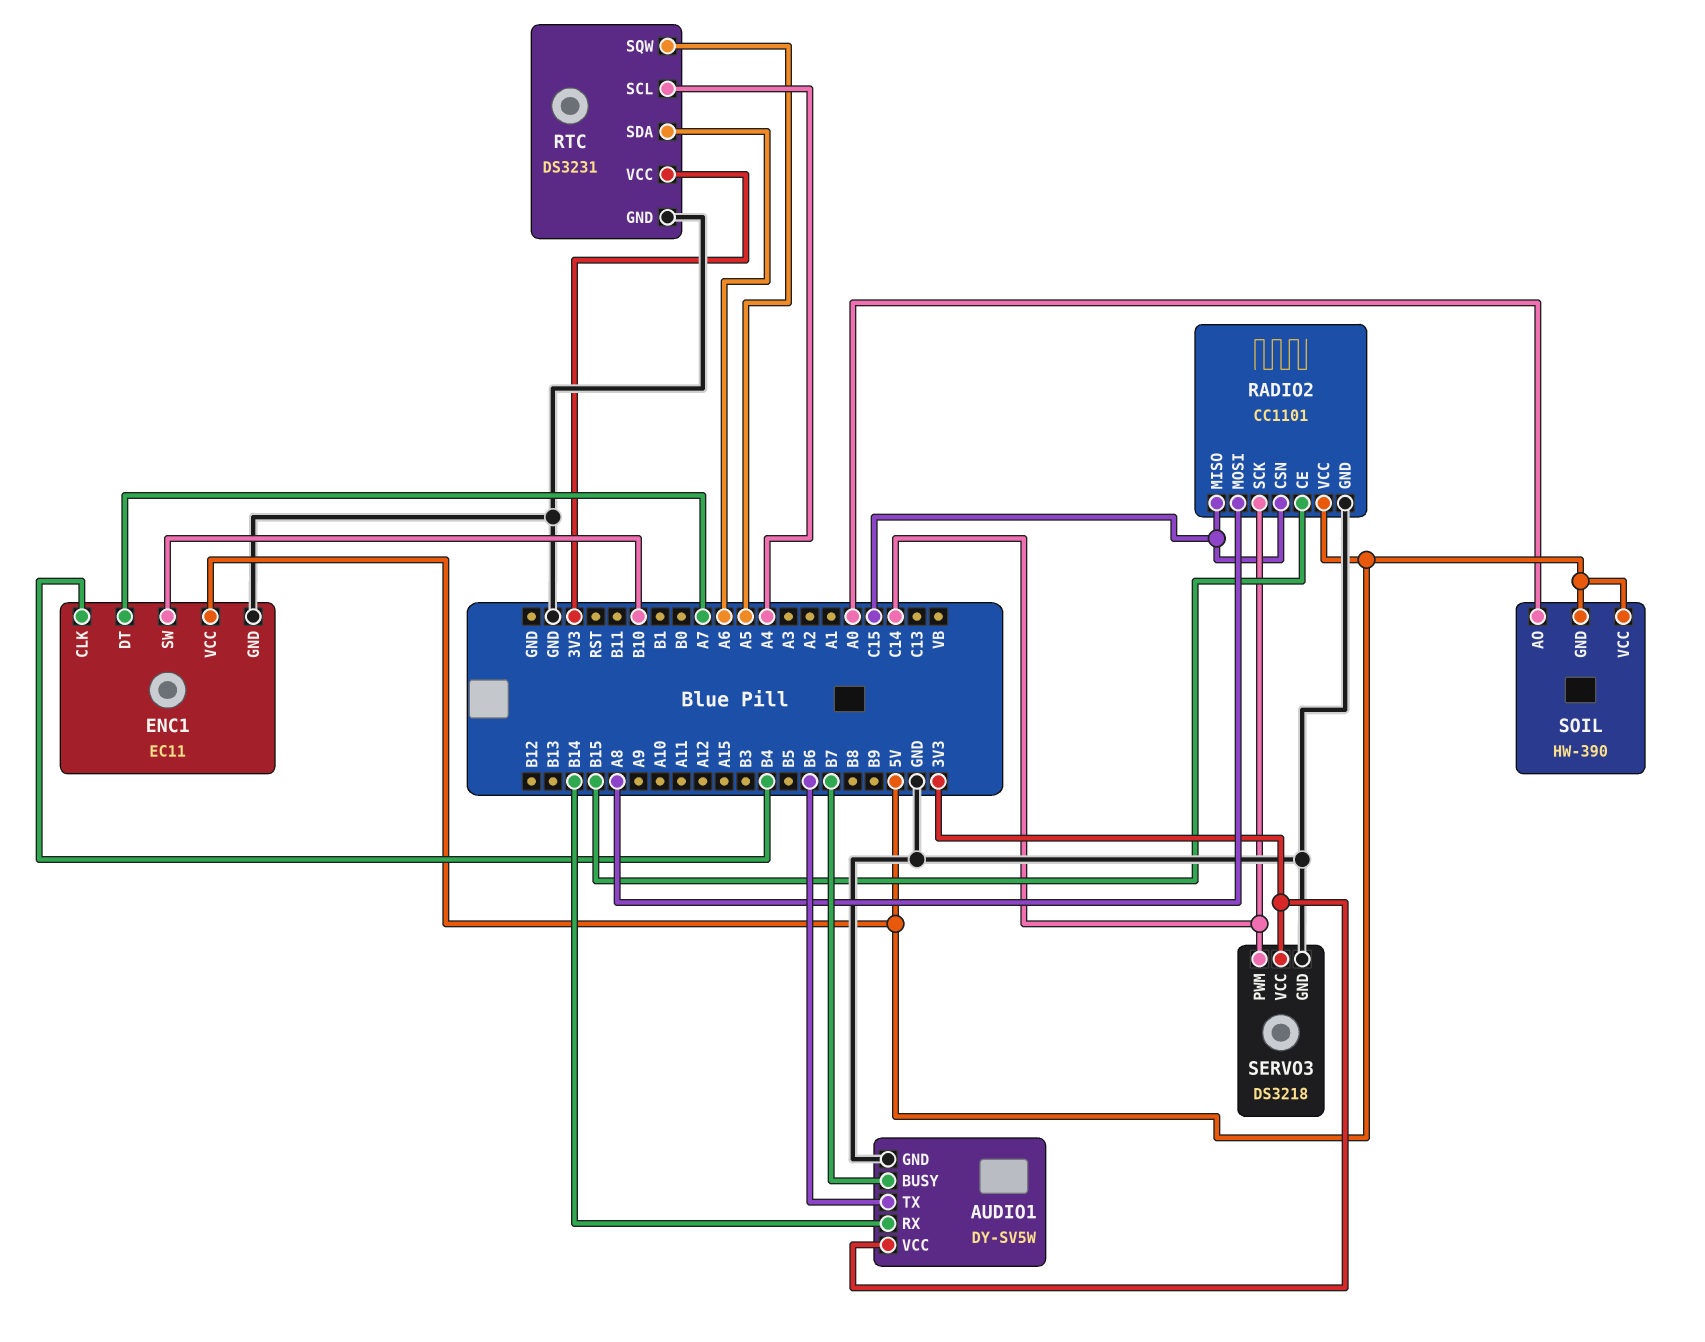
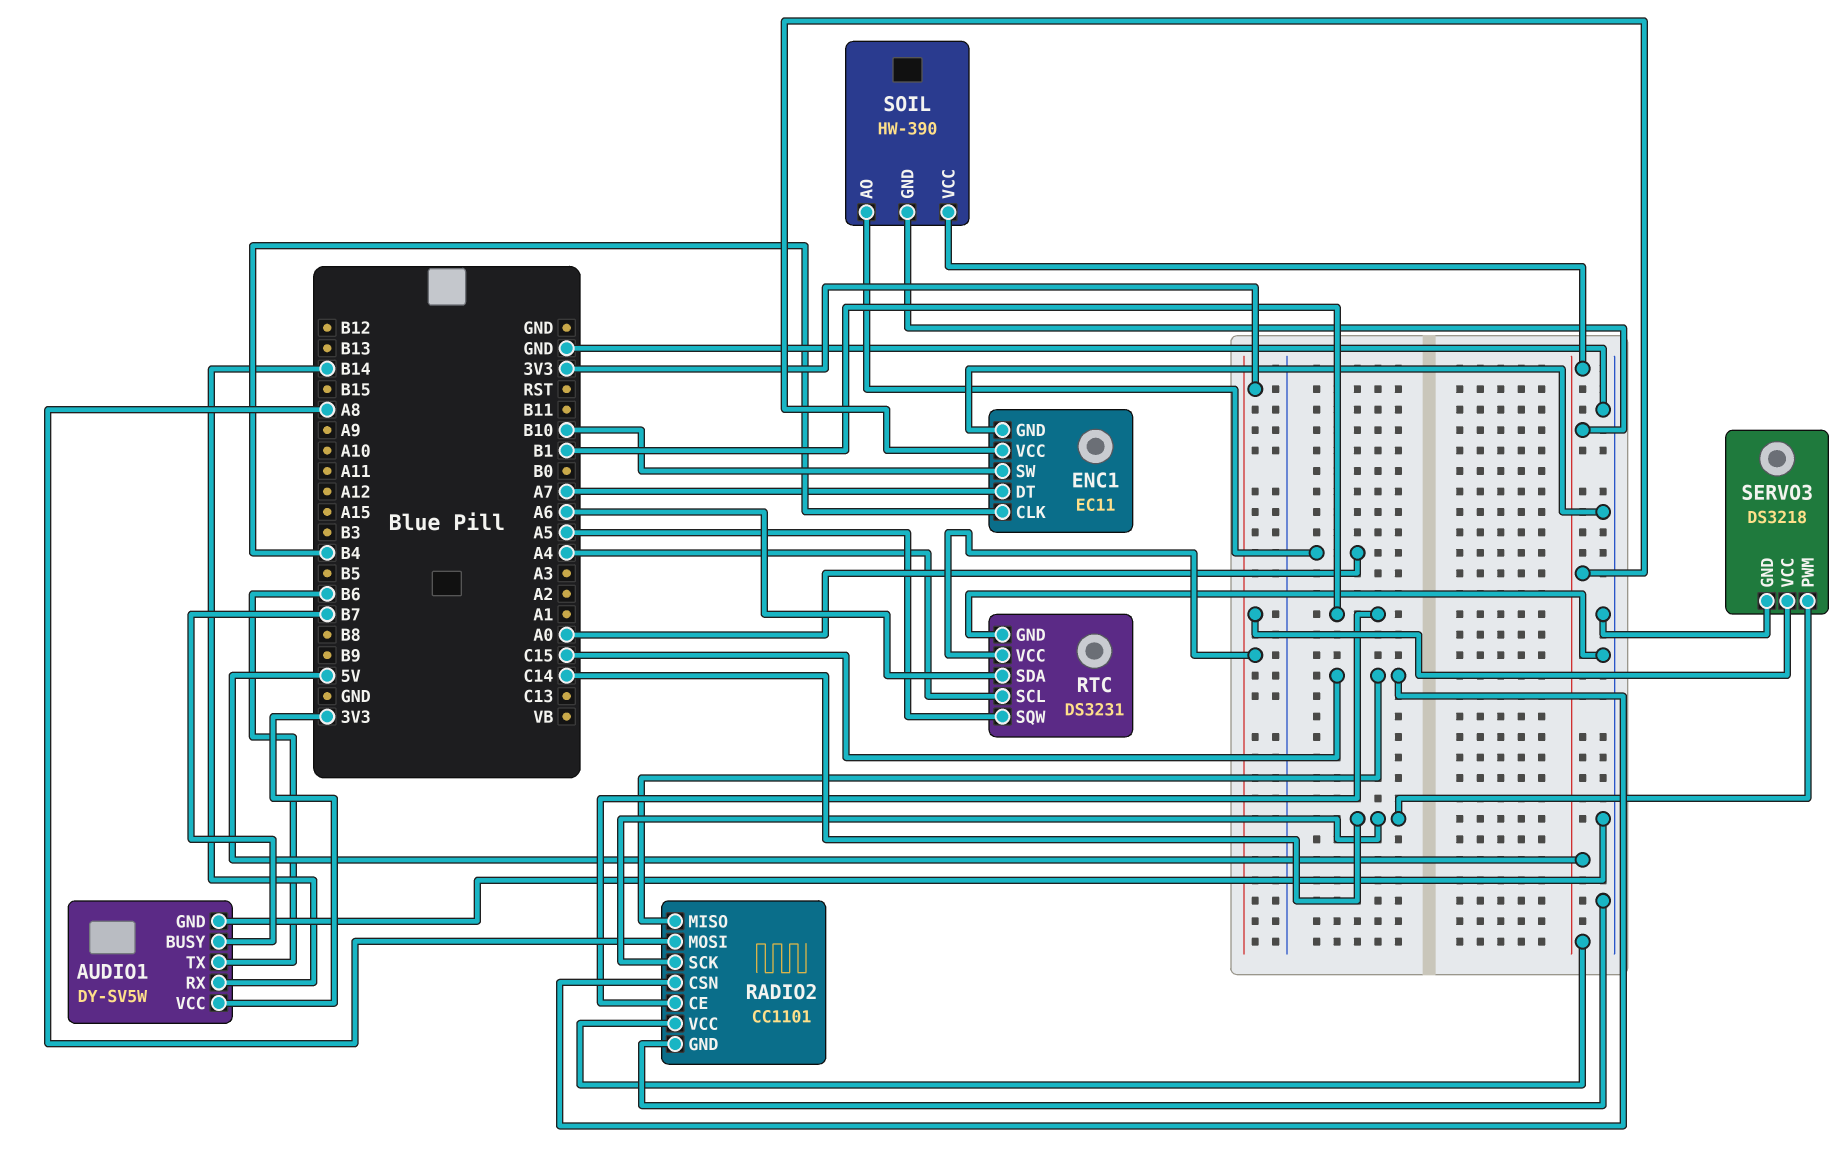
RADIO2 pin CE: B15 -> B1

